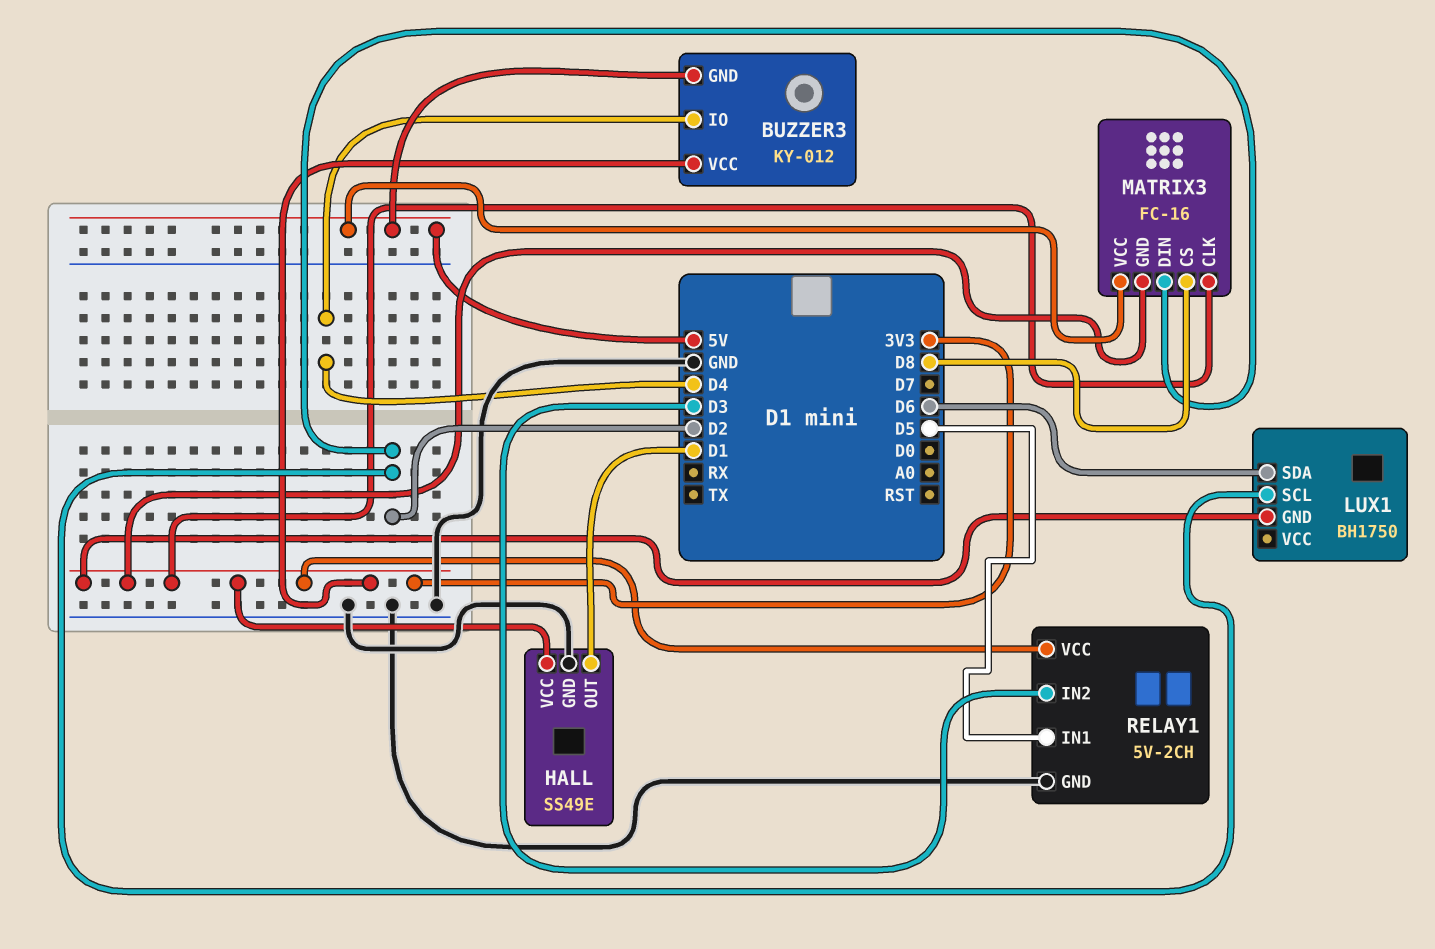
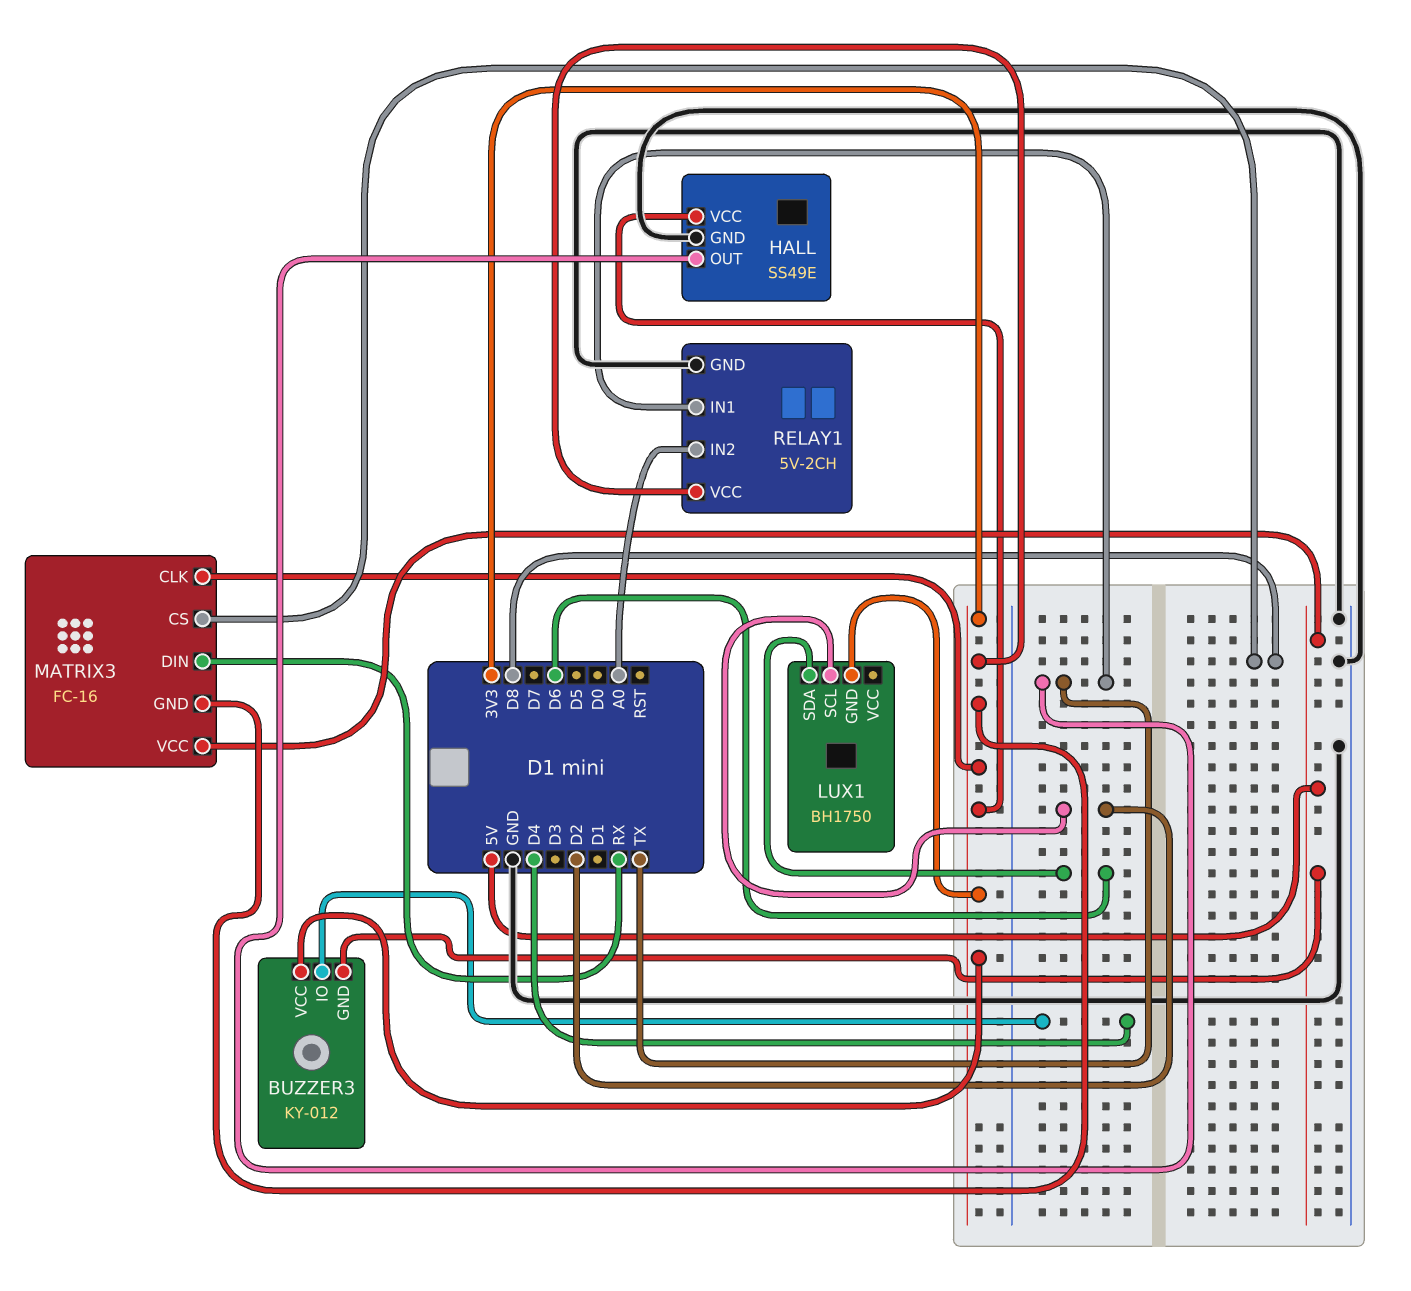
HALL pin OUT: D1 -> TX
MATRIX3 pin DIN: D2 -> RX
RELAY1 pin IN1: D5 -> TX
RELAY1 pin IN2: D3 -> A0

